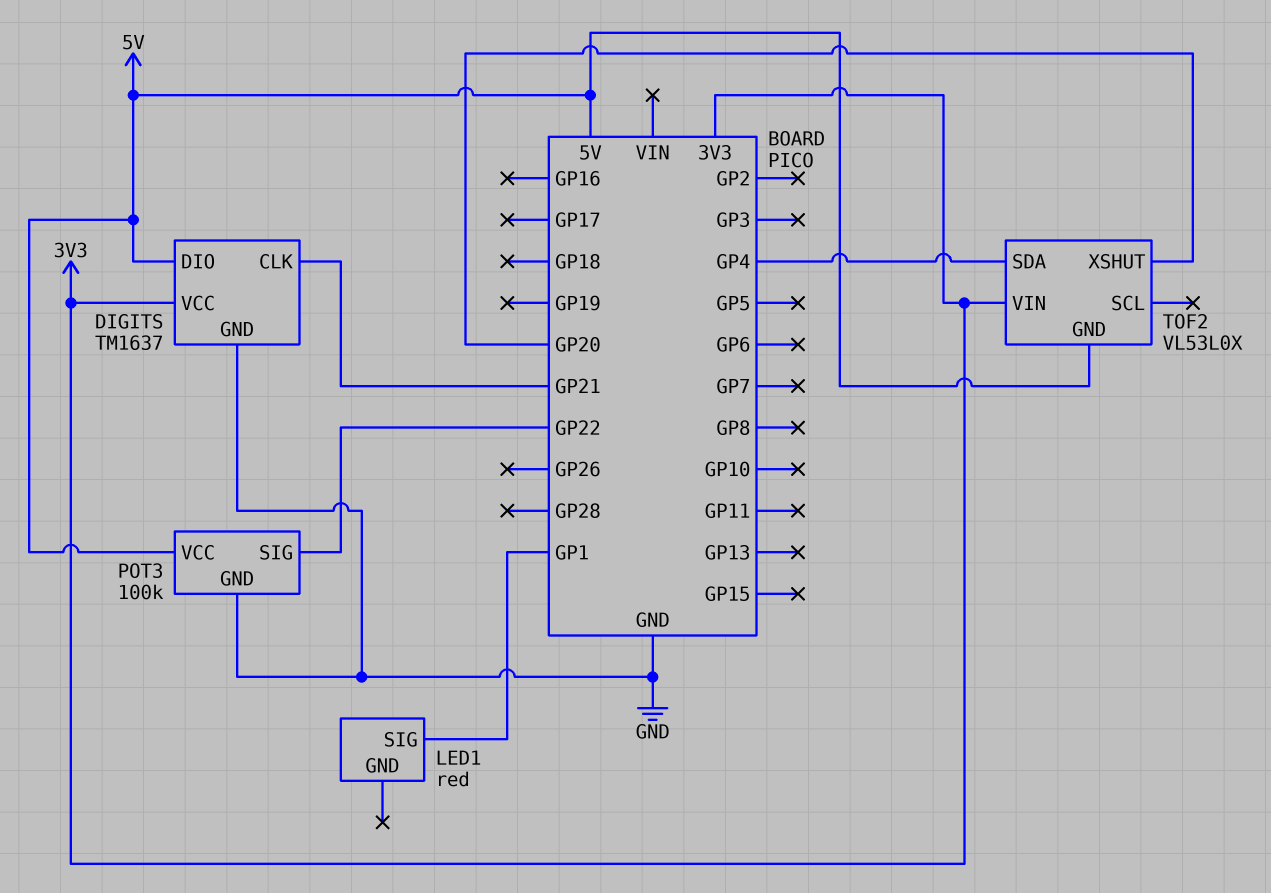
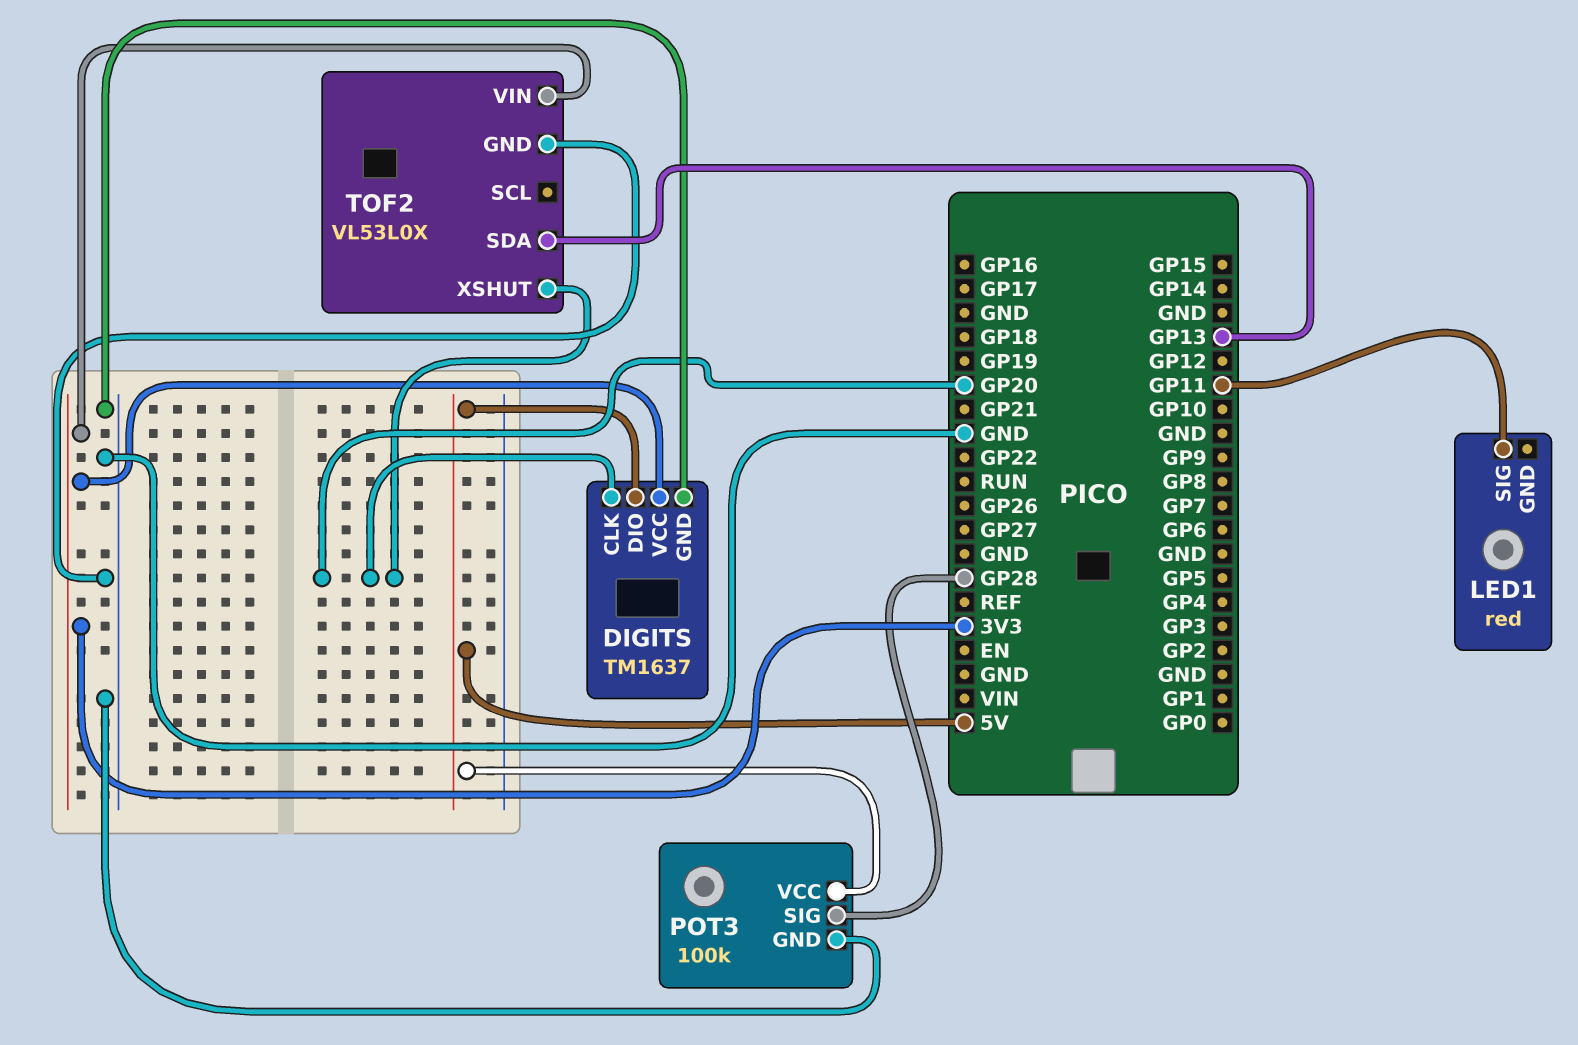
DIGITS pin CLK: GP21 -> GP20
LED1 pin SIG: GP1 -> GP11
POT3 pin SIG: GP22 -> GP28
TOF2 pin GND: 5V -> GND
TOF2 pin SDA: GP4 -> GP13

